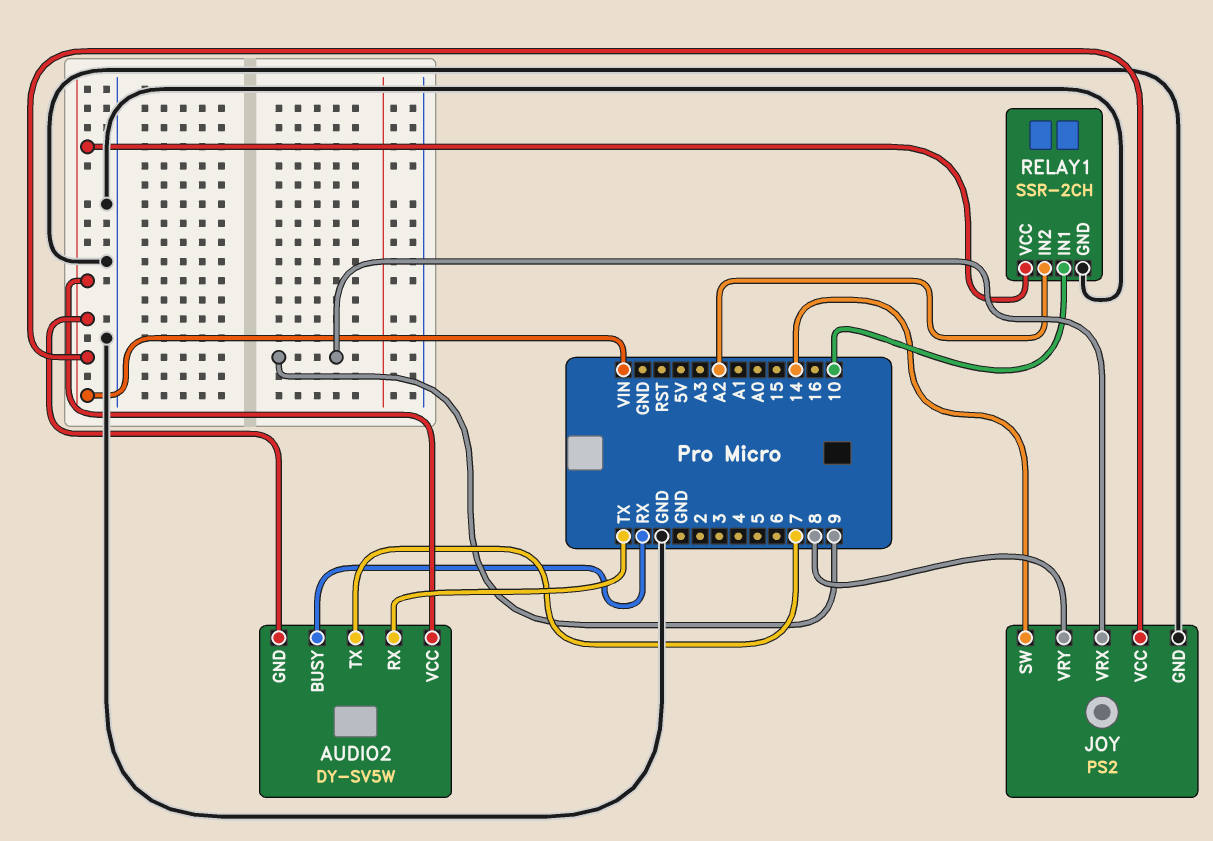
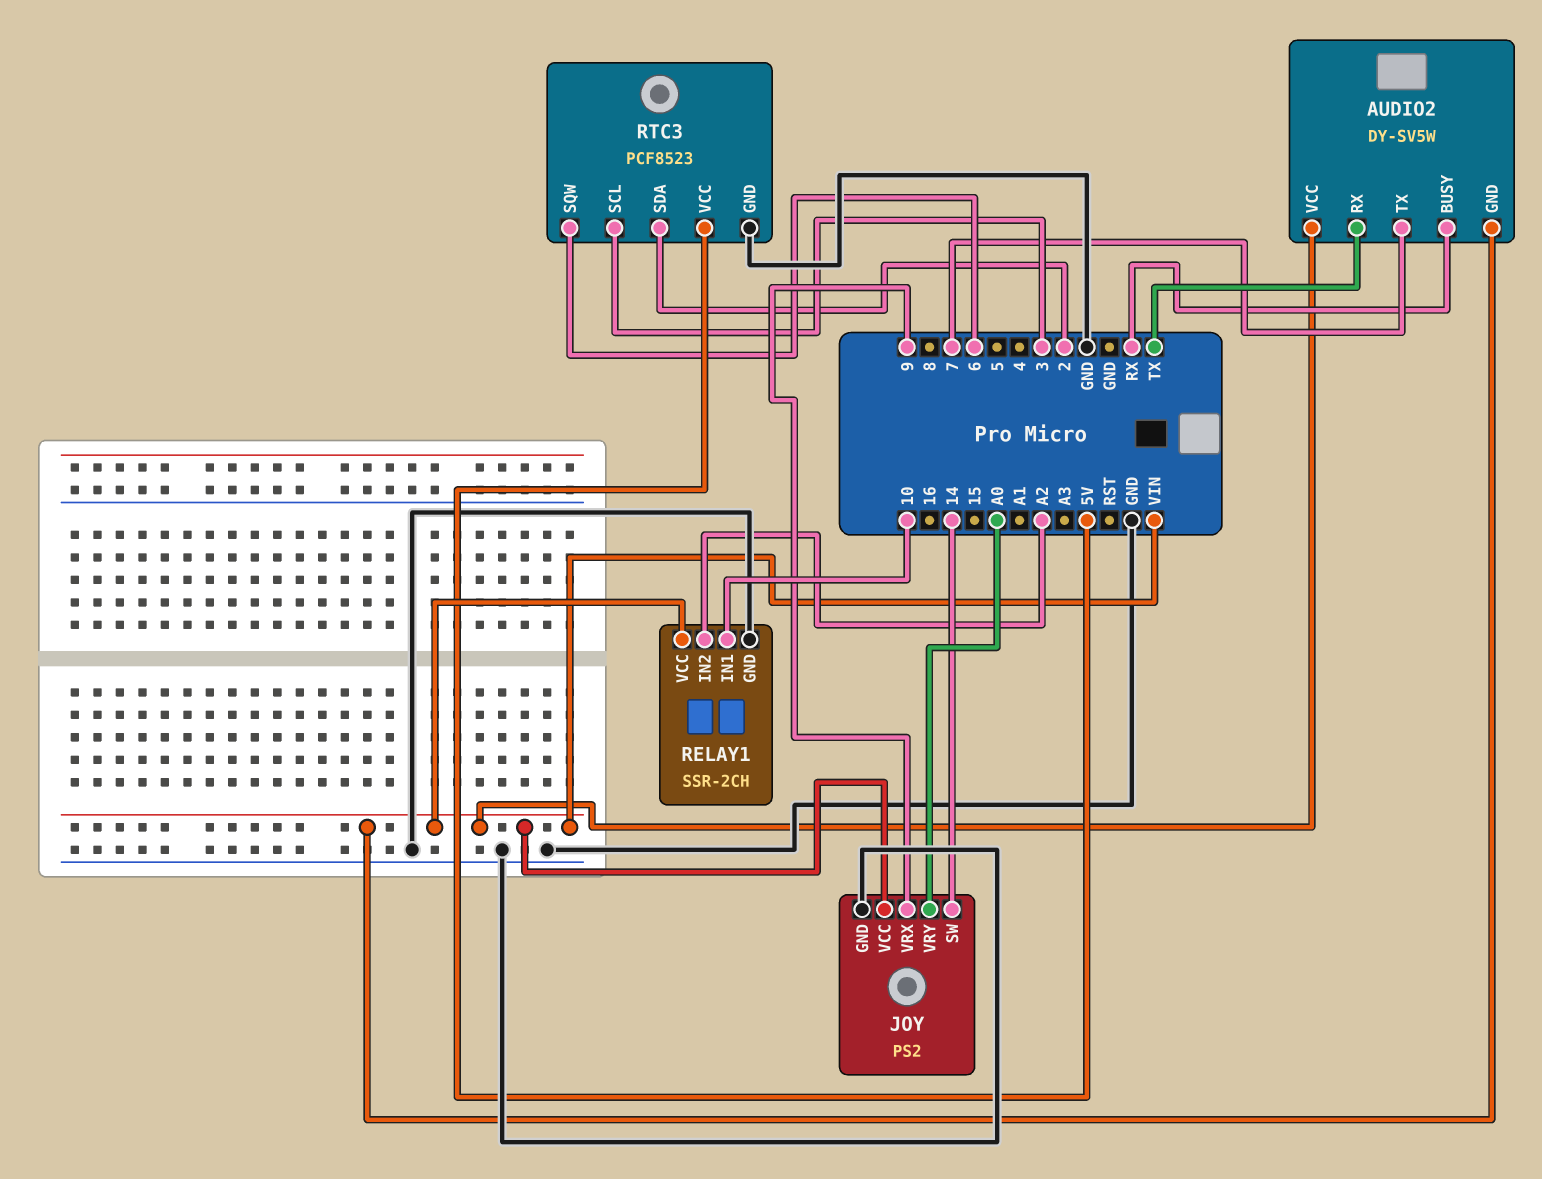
JOY pin VRY: 8 -> A0
RTC3: none -> PCF8523
RTC3 pin GND: none -> GND
RTC3 pin SCL: none -> 3
RTC3 pin SDA: none -> 2
RTC3 pin SQW: none -> 6
RTC3 pin VCC: none -> 5V

